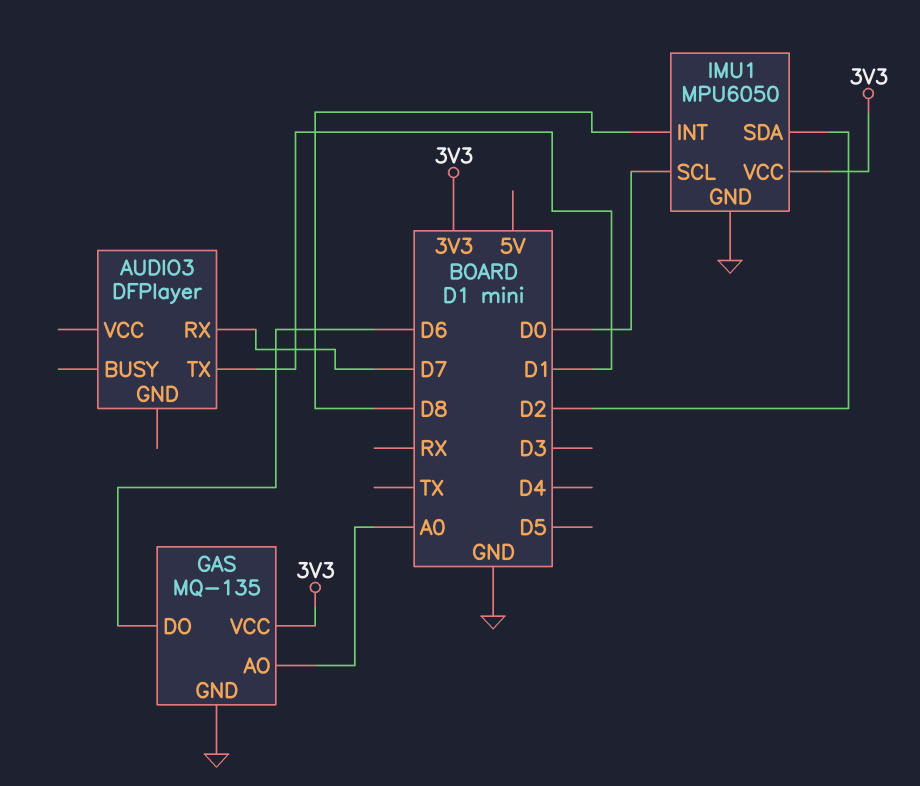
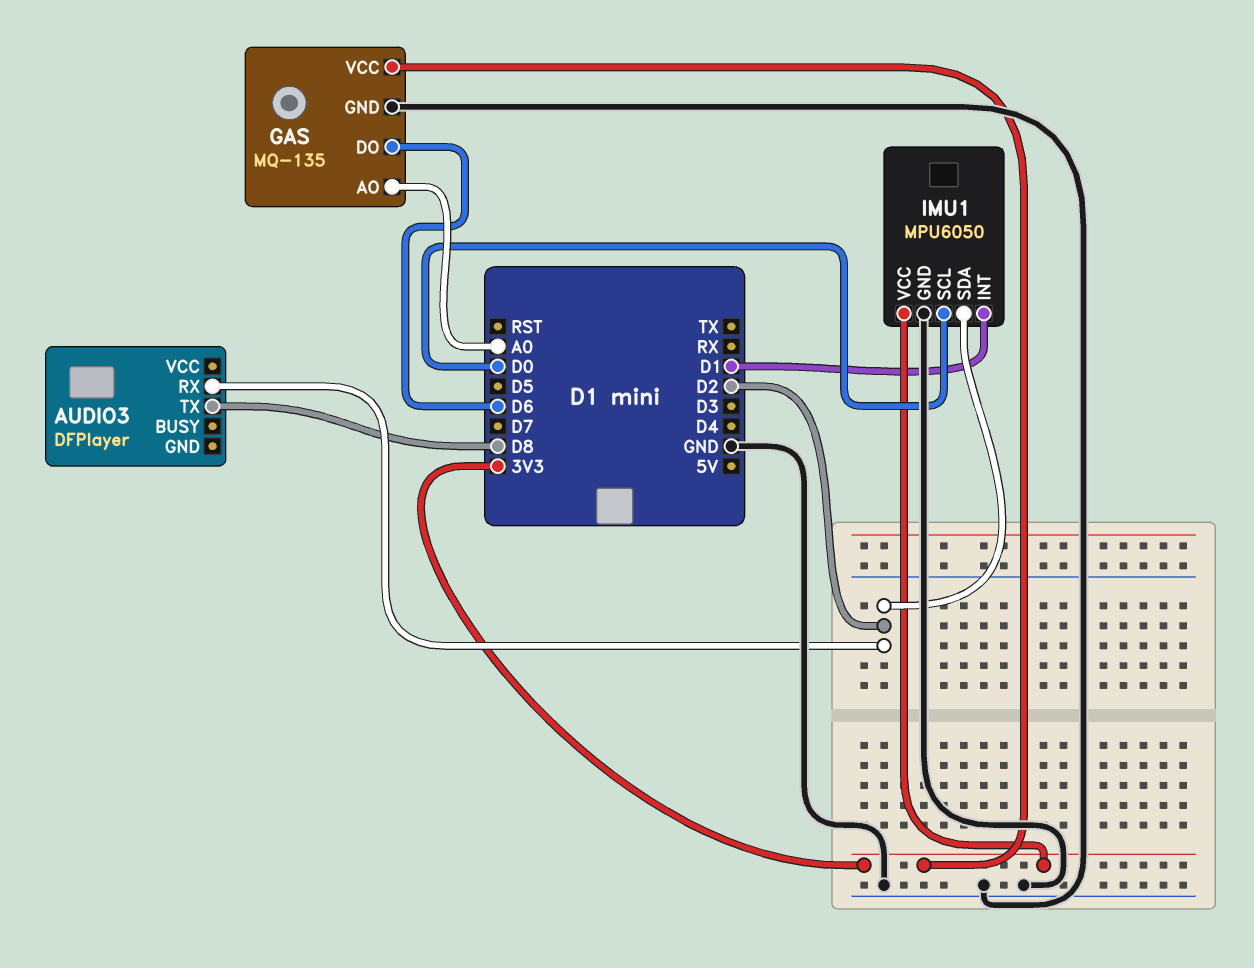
AUDIO3 pin RX: D7 -> D2
AUDIO3 pin TX: D1 -> D8
IMU1 pin INT: D8 -> D1

